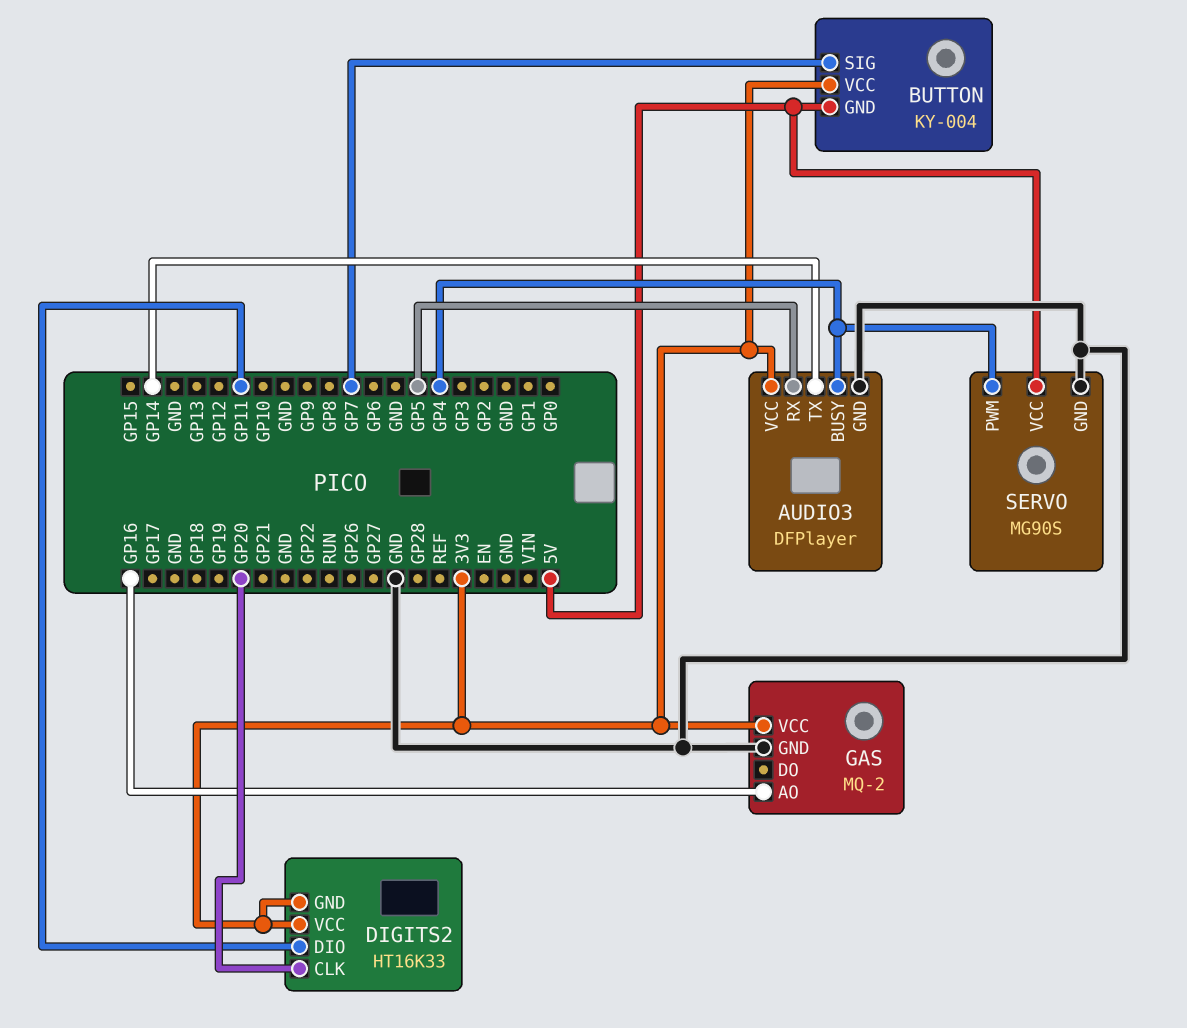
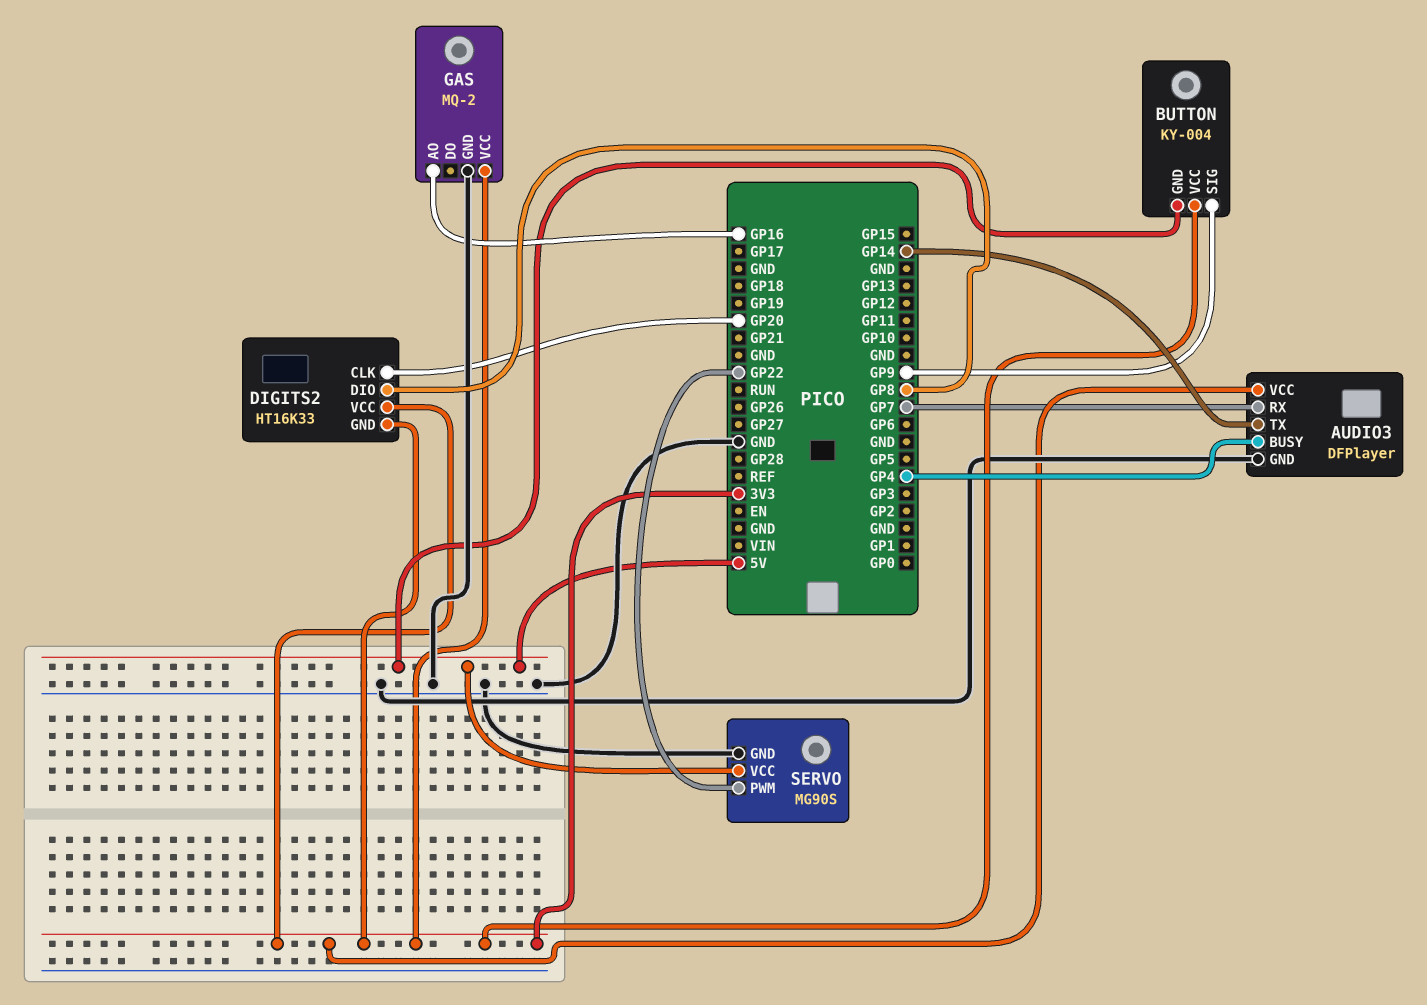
AUDIO3 pin RX: GP5 -> GP7
BUTTON pin SIG: GP7 -> GP9
DIGITS2 pin DIO: GP11 -> GP8
SERVO pin PWM: GP4 -> GP22

